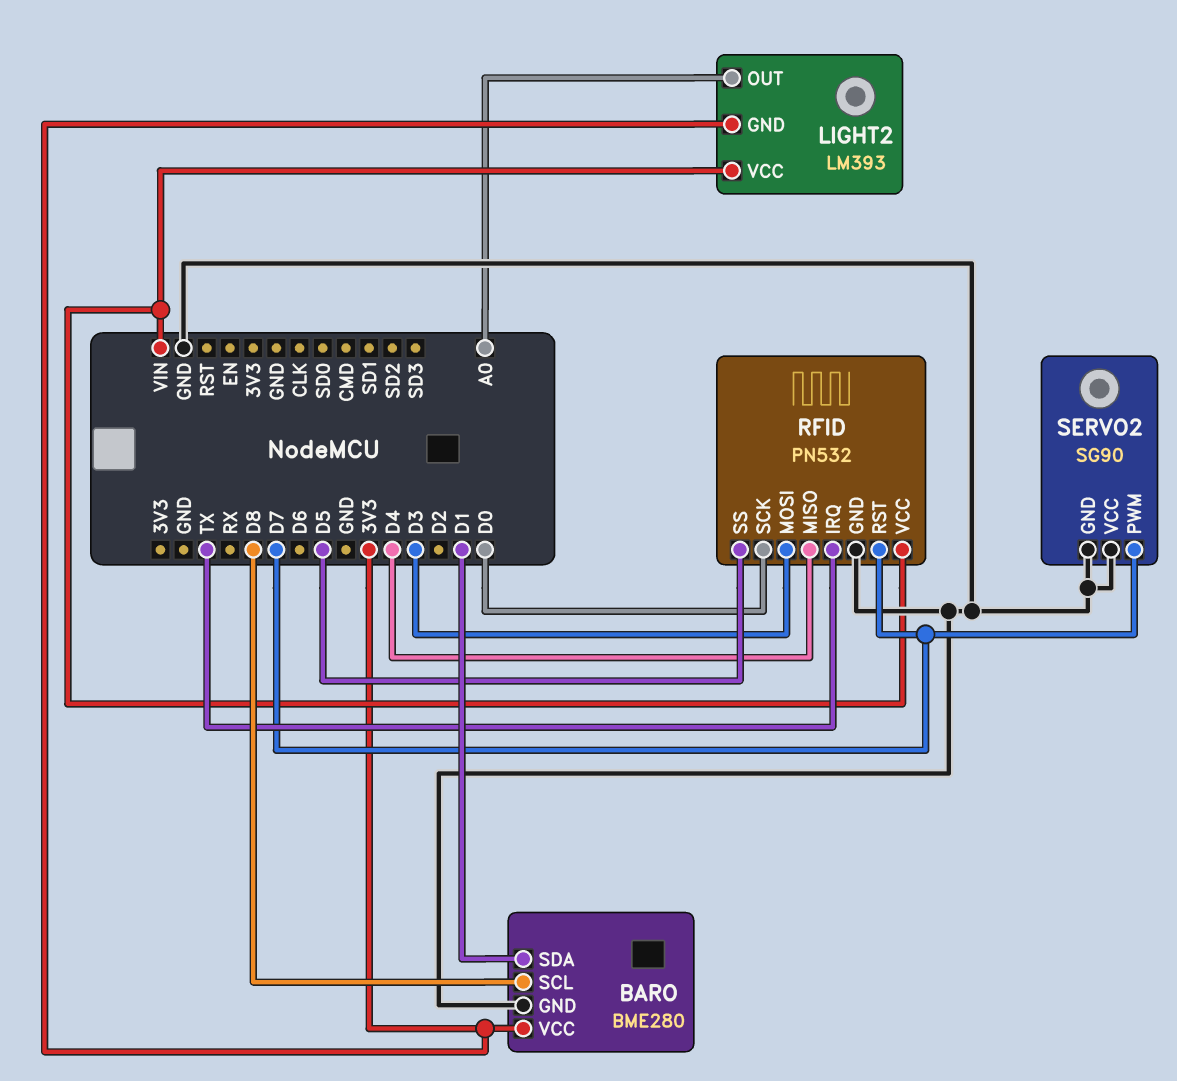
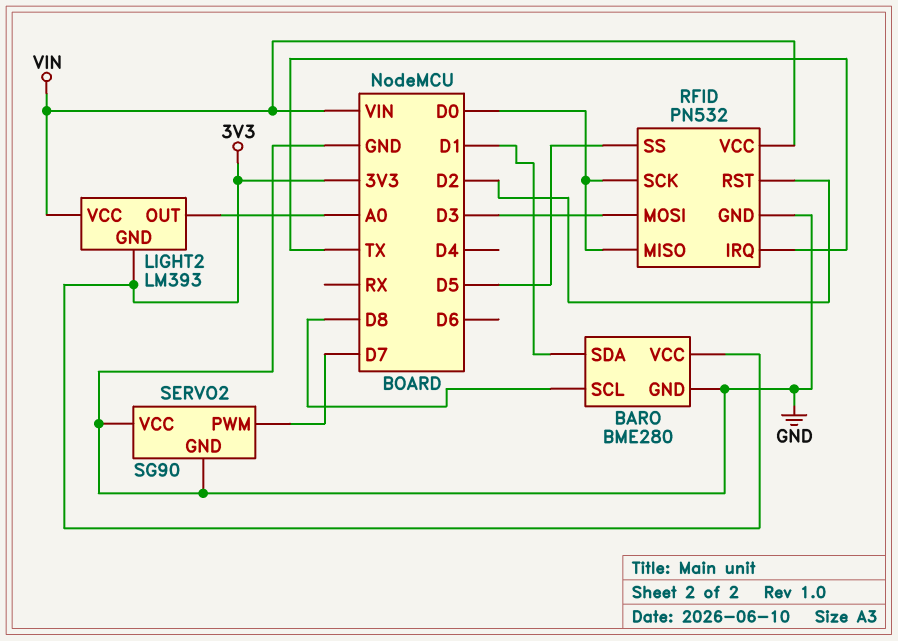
RFID pin MISO: D4 -> D0
RFID pin RST: D7 -> D2

